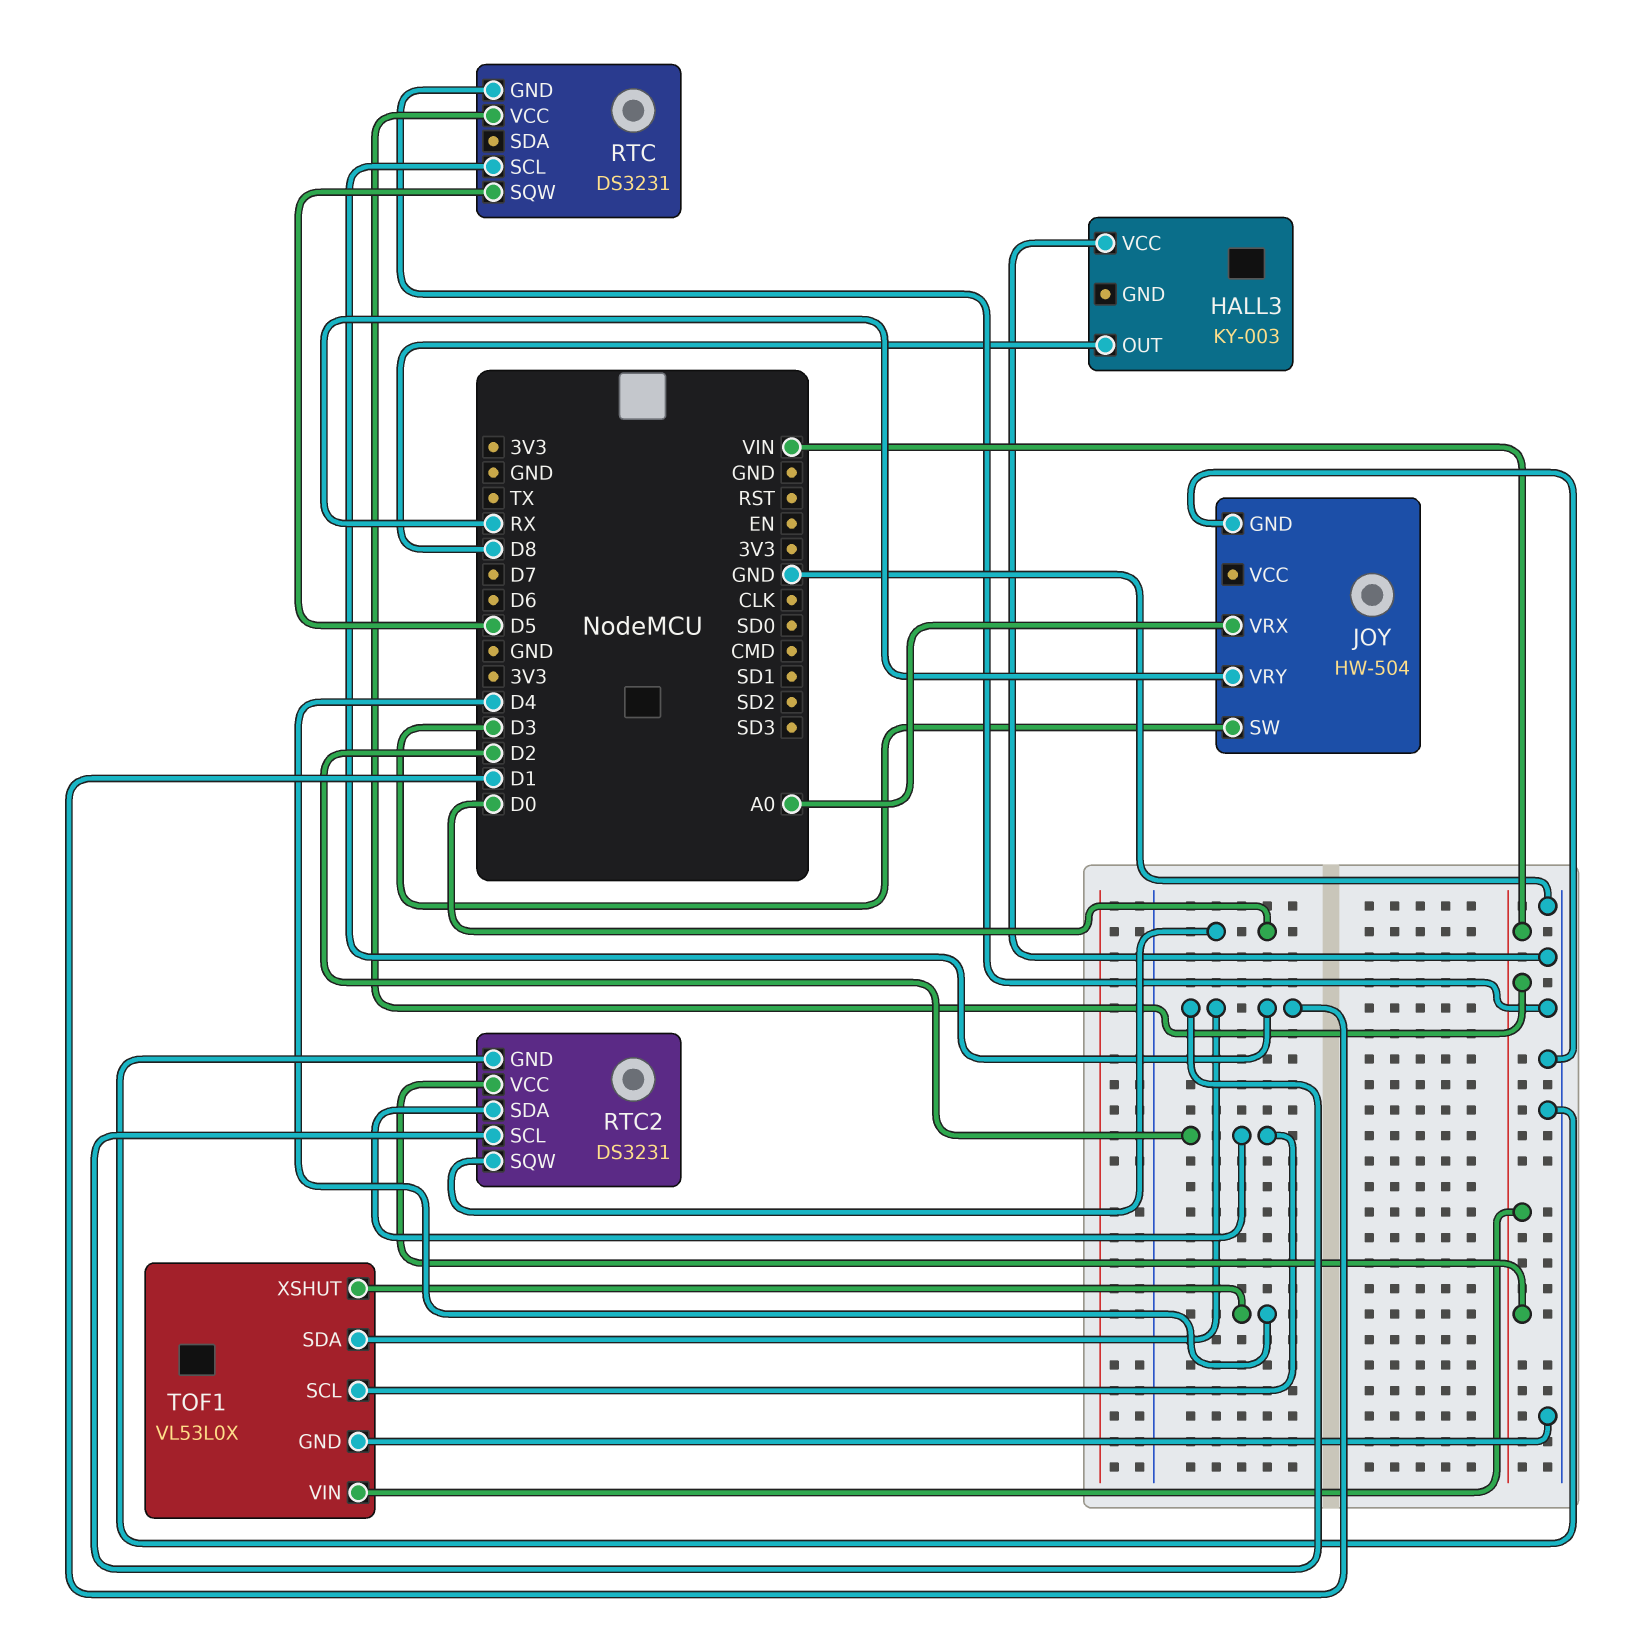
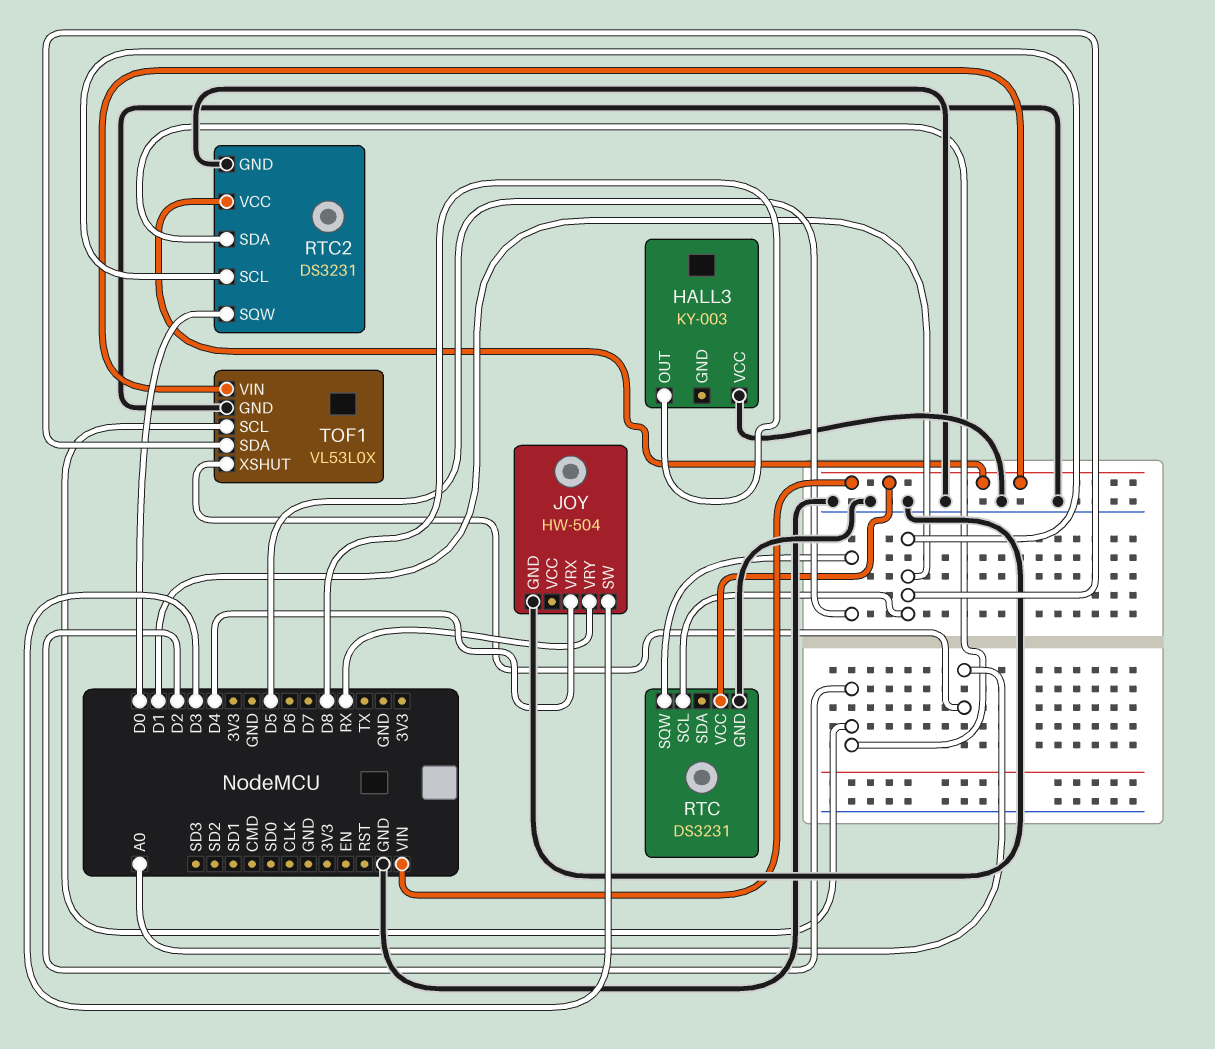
JOY pin VRX: A0 -> D4
TOF1 pin XSHUT: D4 -> A0

